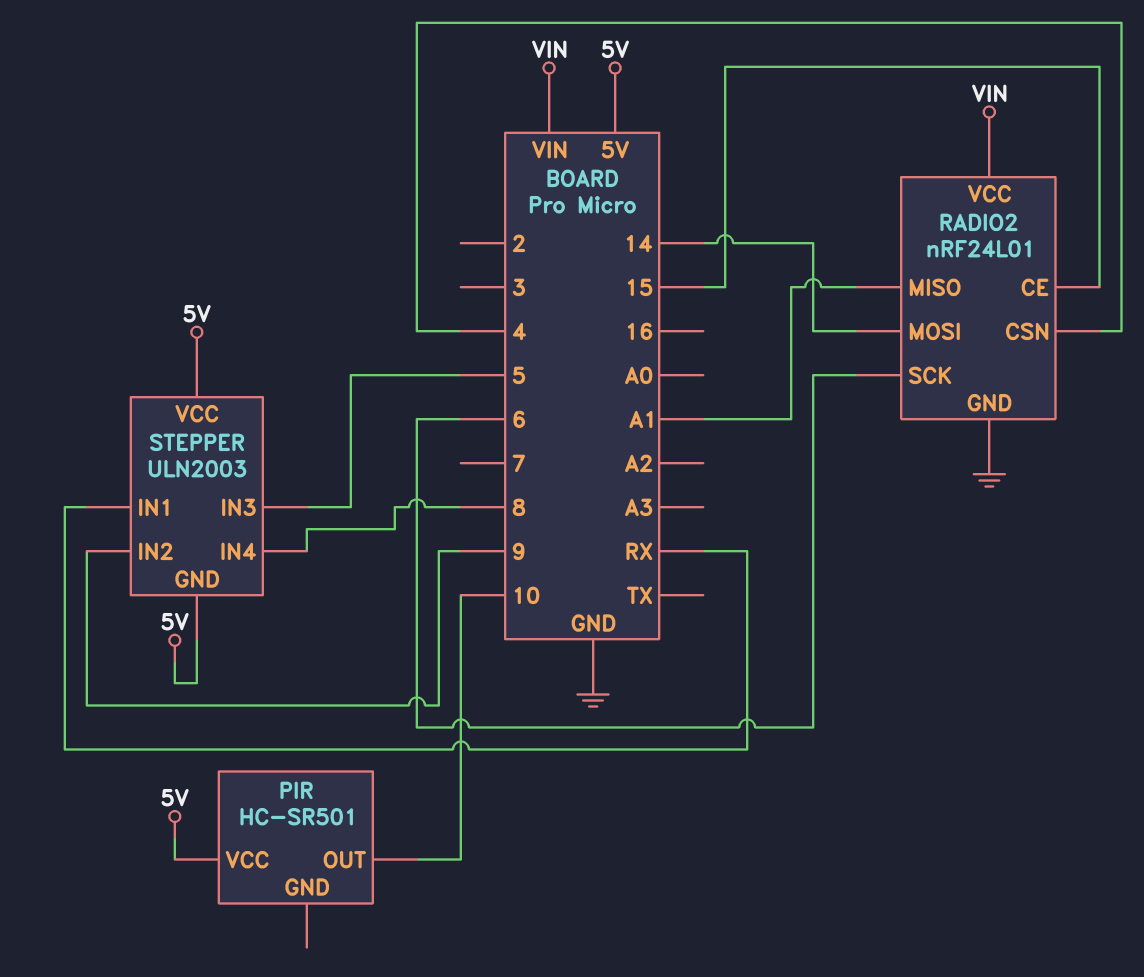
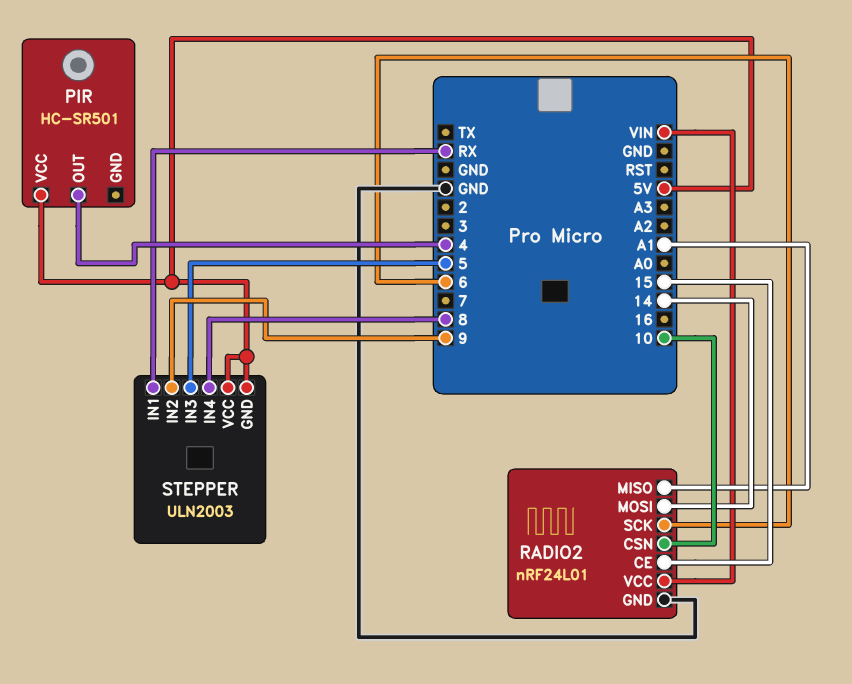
PIR pin OUT: 10 -> 4
RADIO2 pin CSN: 4 -> 10

